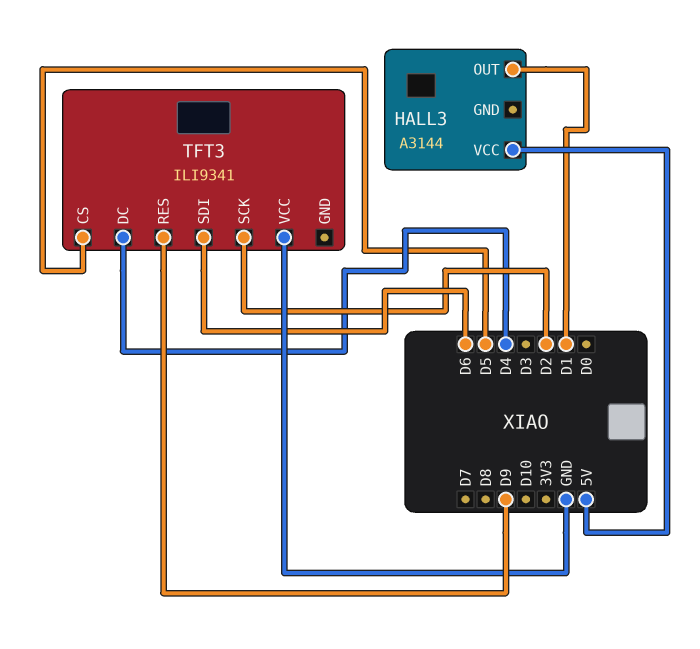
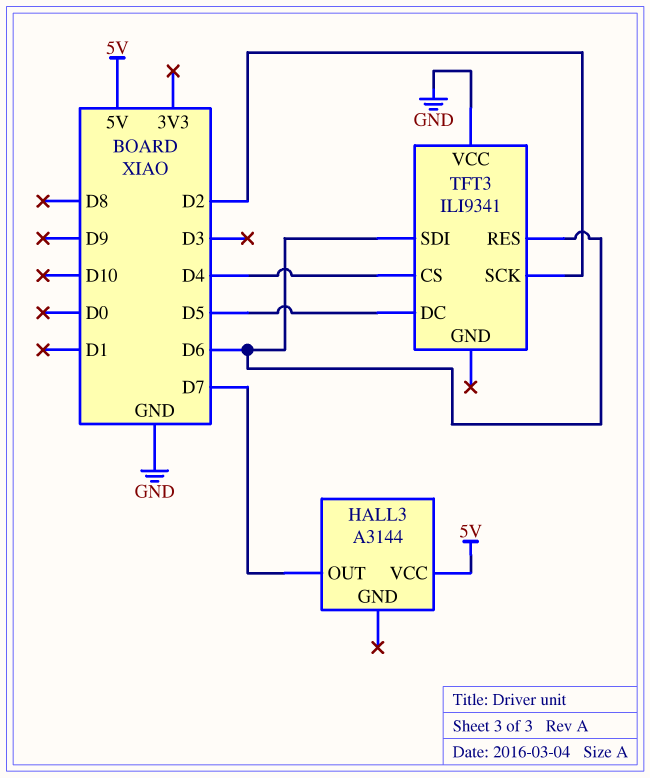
HALL3 pin OUT: D1 -> D7
TFT3 pin CS: D5 -> D4
TFT3 pin DC: D4 -> D5
TFT3 pin RES: D9 -> D6

